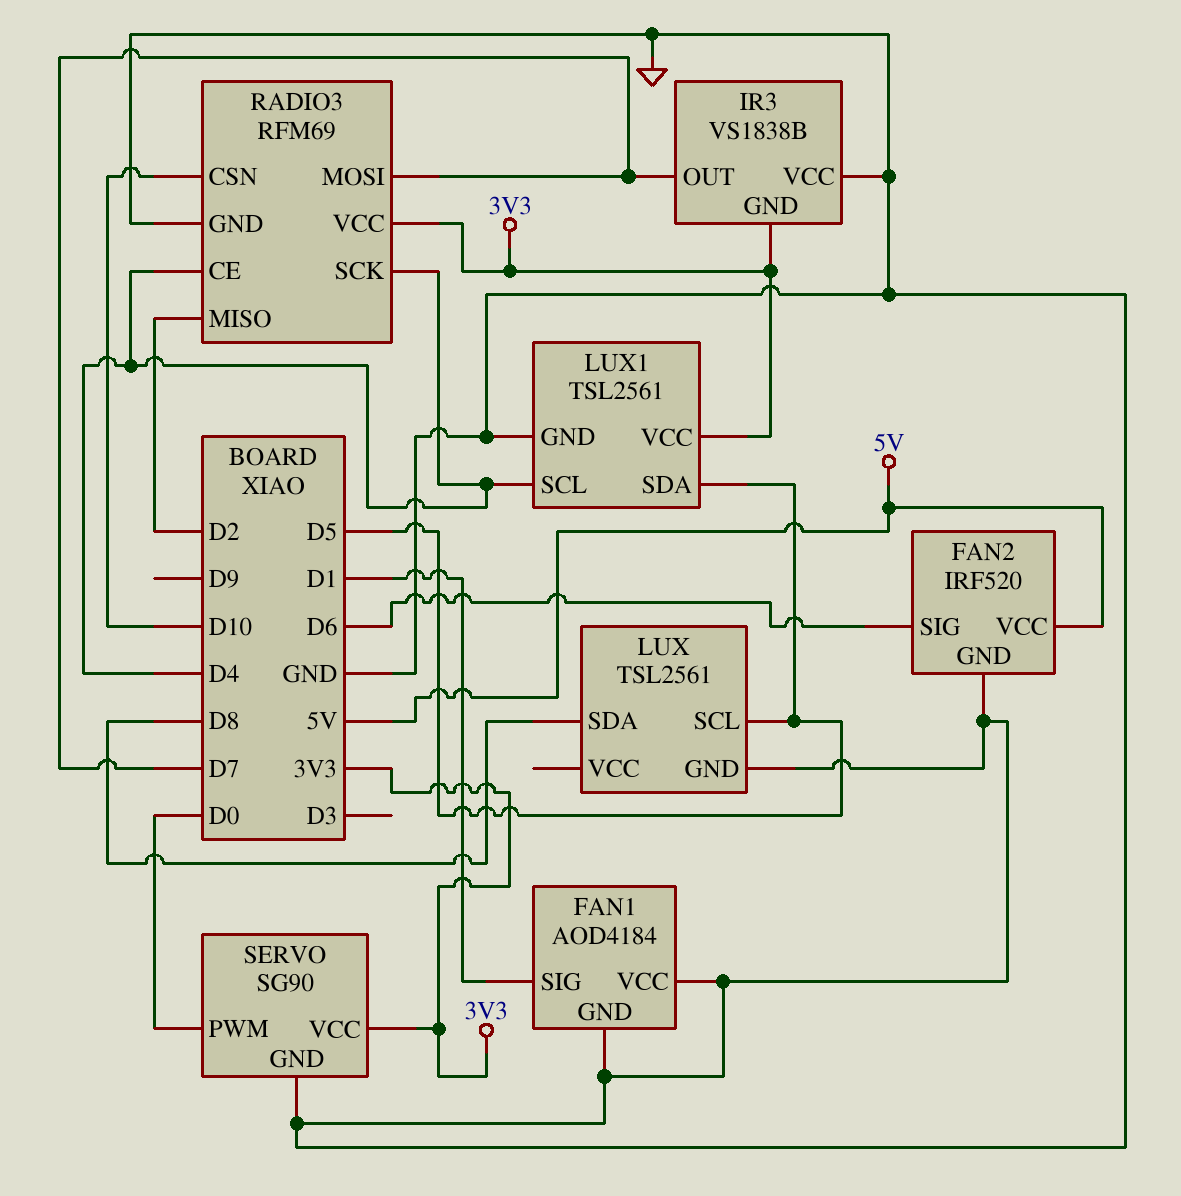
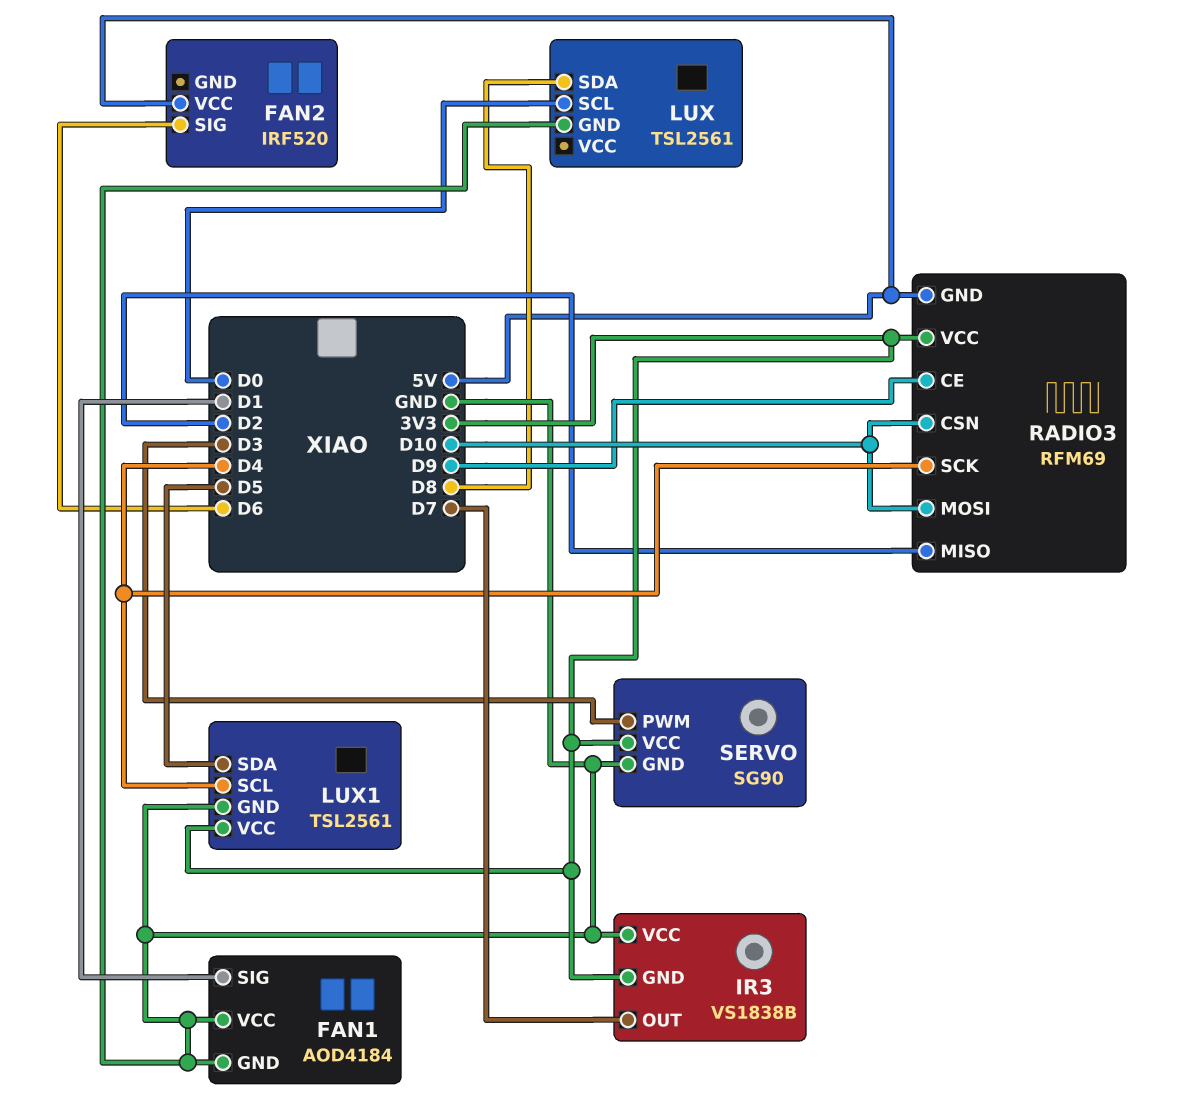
FAN2 pin GND: GND -> none
LUX pin SCL: D5 -> D0
RADIO3 pin CE: D4 -> D9
RADIO3 pin GND: GND -> 5V
RADIO3 pin MOSI: D7 -> D10
SERVO pin PWM: D0 -> D3

